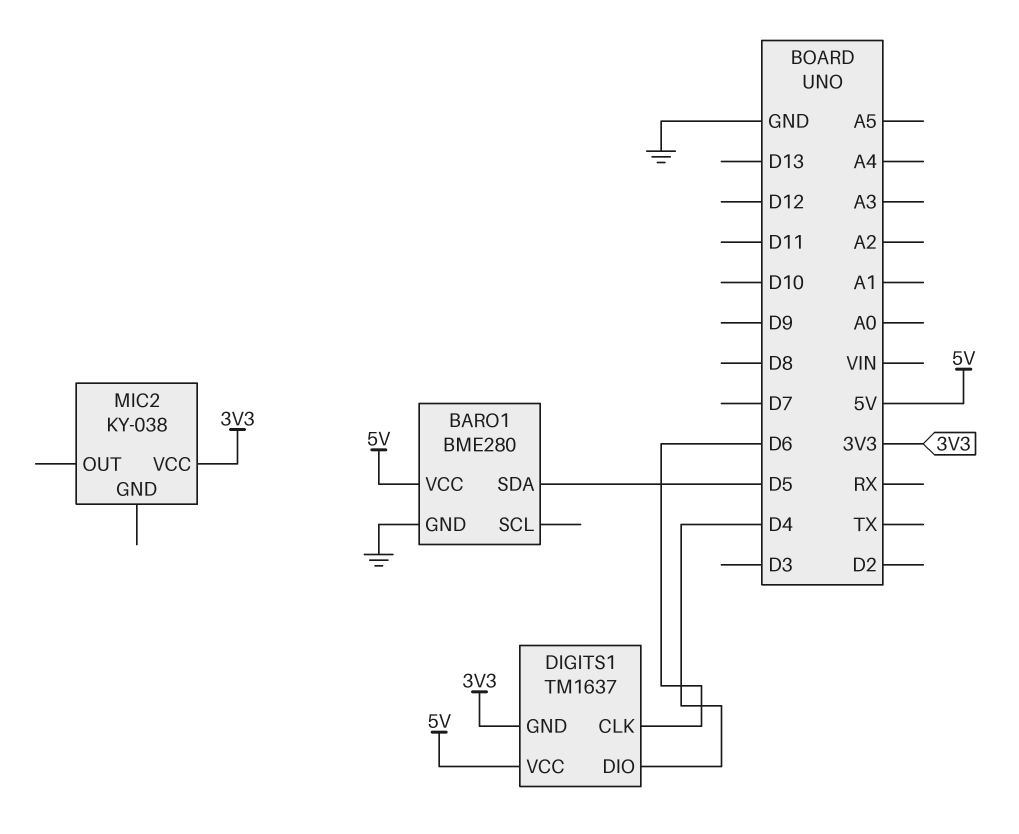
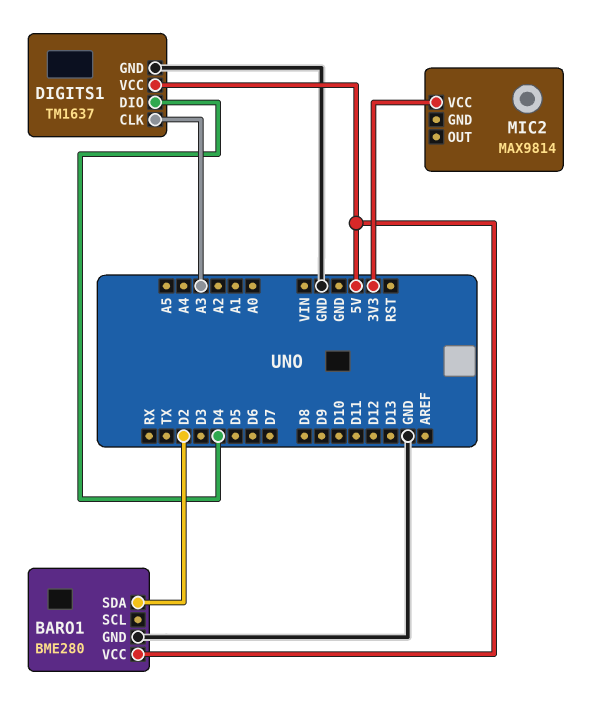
BARO1 pin SDA: D5 -> D2
DIGITS1 pin CLK: D6 -> A3
DIGITS1 pin GND: 3V3 -> GND
MIC2: KY-038 -> MAX9814

